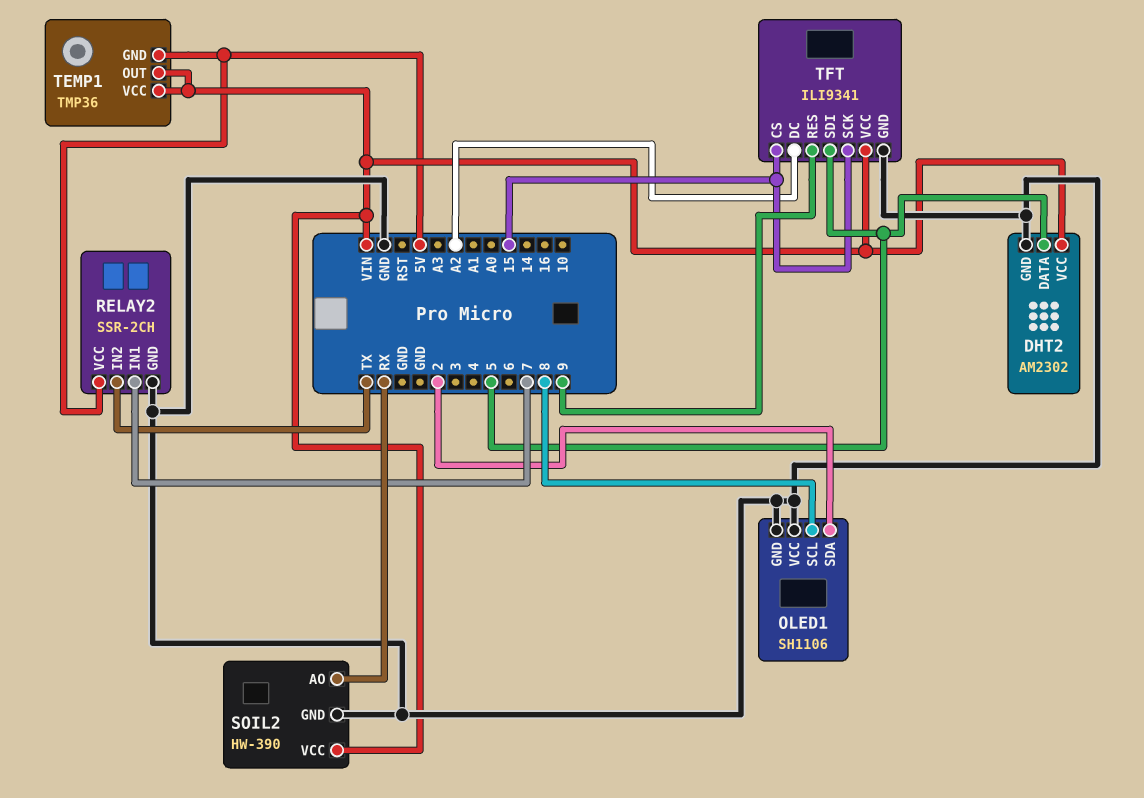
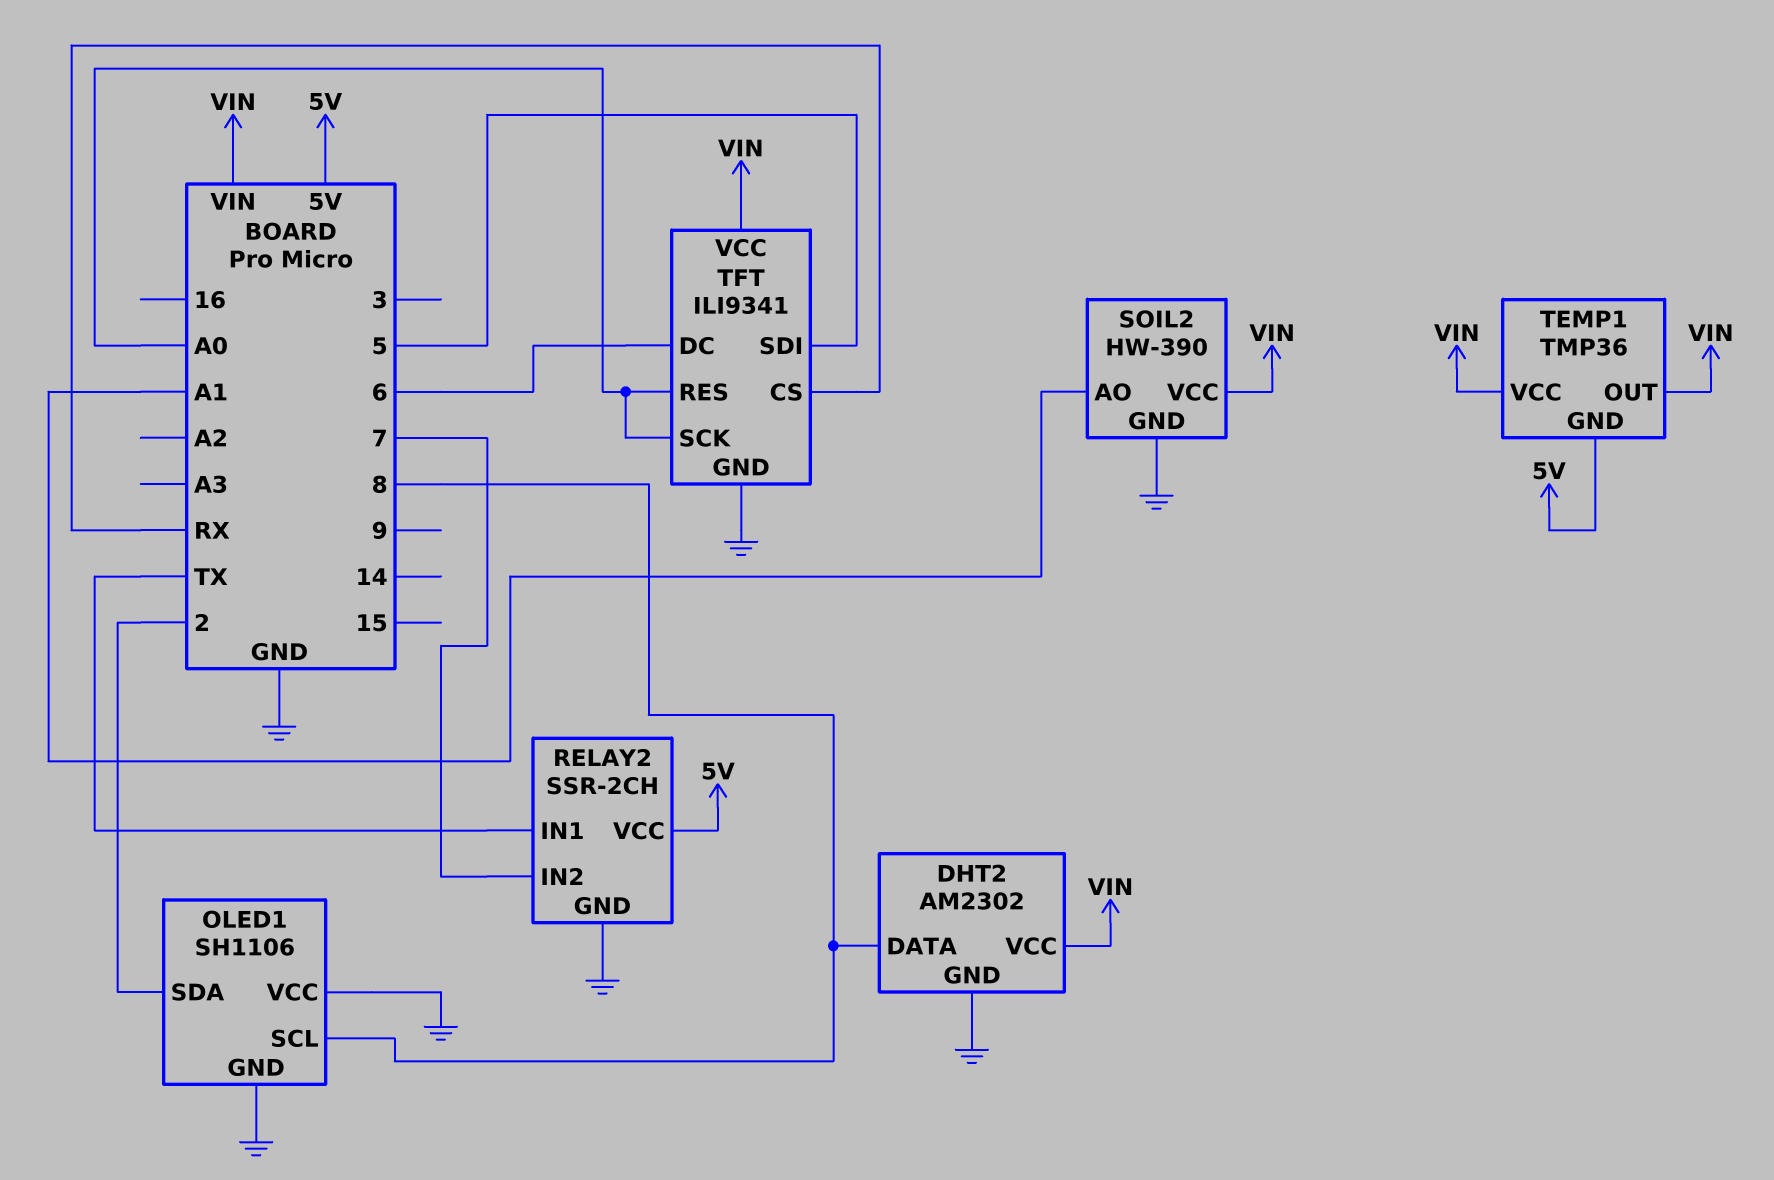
DHT2 pin DATA: 5 -> 8
RELAY2 pin IN1: 7 -> TX
RELAY2 pin IN2: TX -> 7
SOIL2 pin AO: RX -> A1
TFT pin CS: 15 -> RX
TFT pin DC: A2 -> 6
TFT pin RES: 9 -> A0
TFT pin SCK: 15 -> A0

